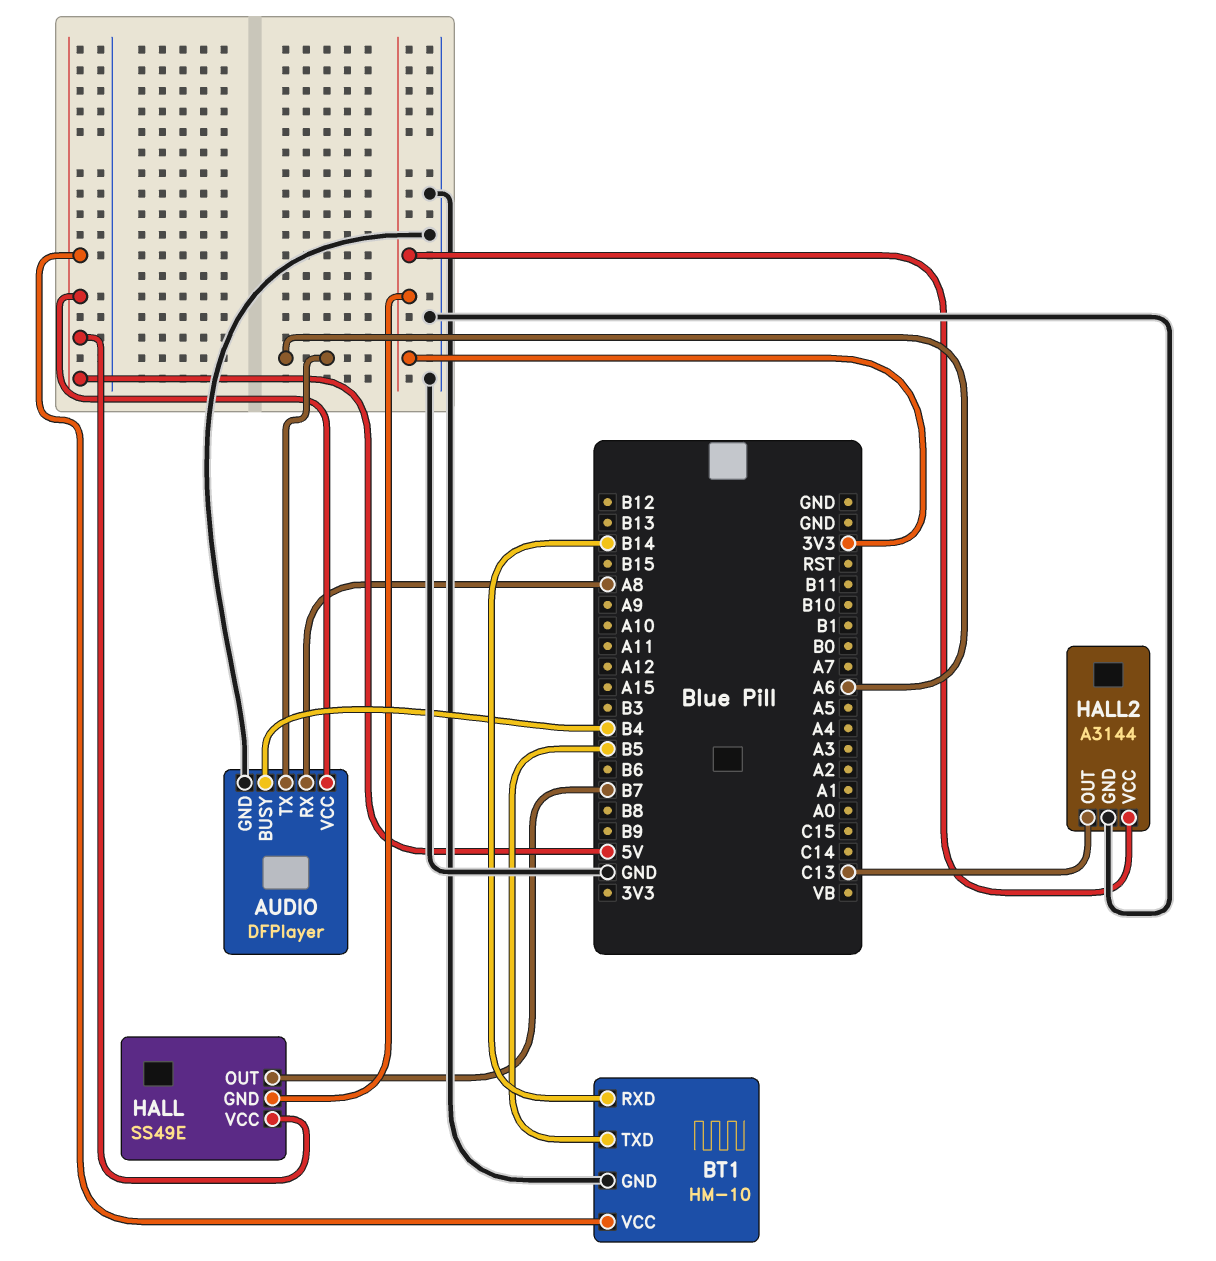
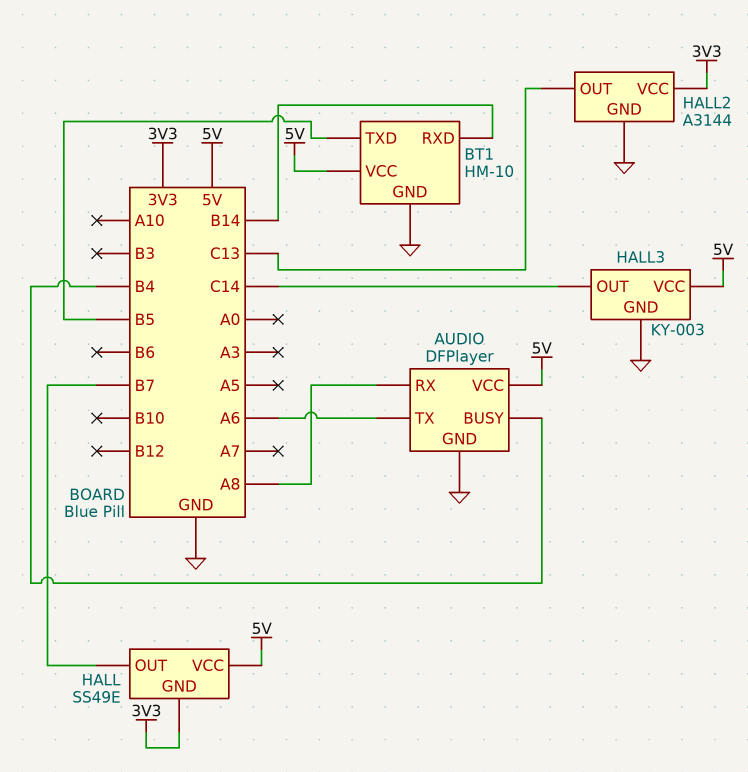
HALL3: none -> KY-003
HALL3 pin GND: none -> GND
HALL3 pin OUT: none -> C14
HALL3 pin VCC: none -> 5V

